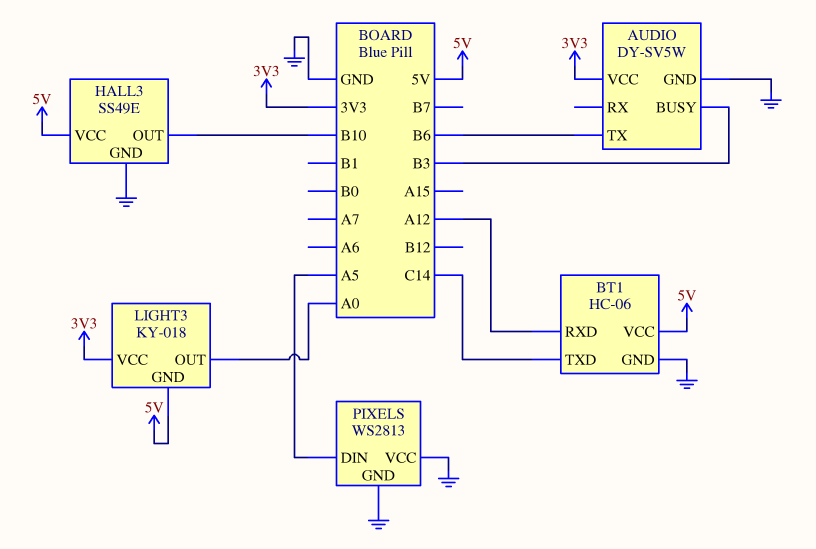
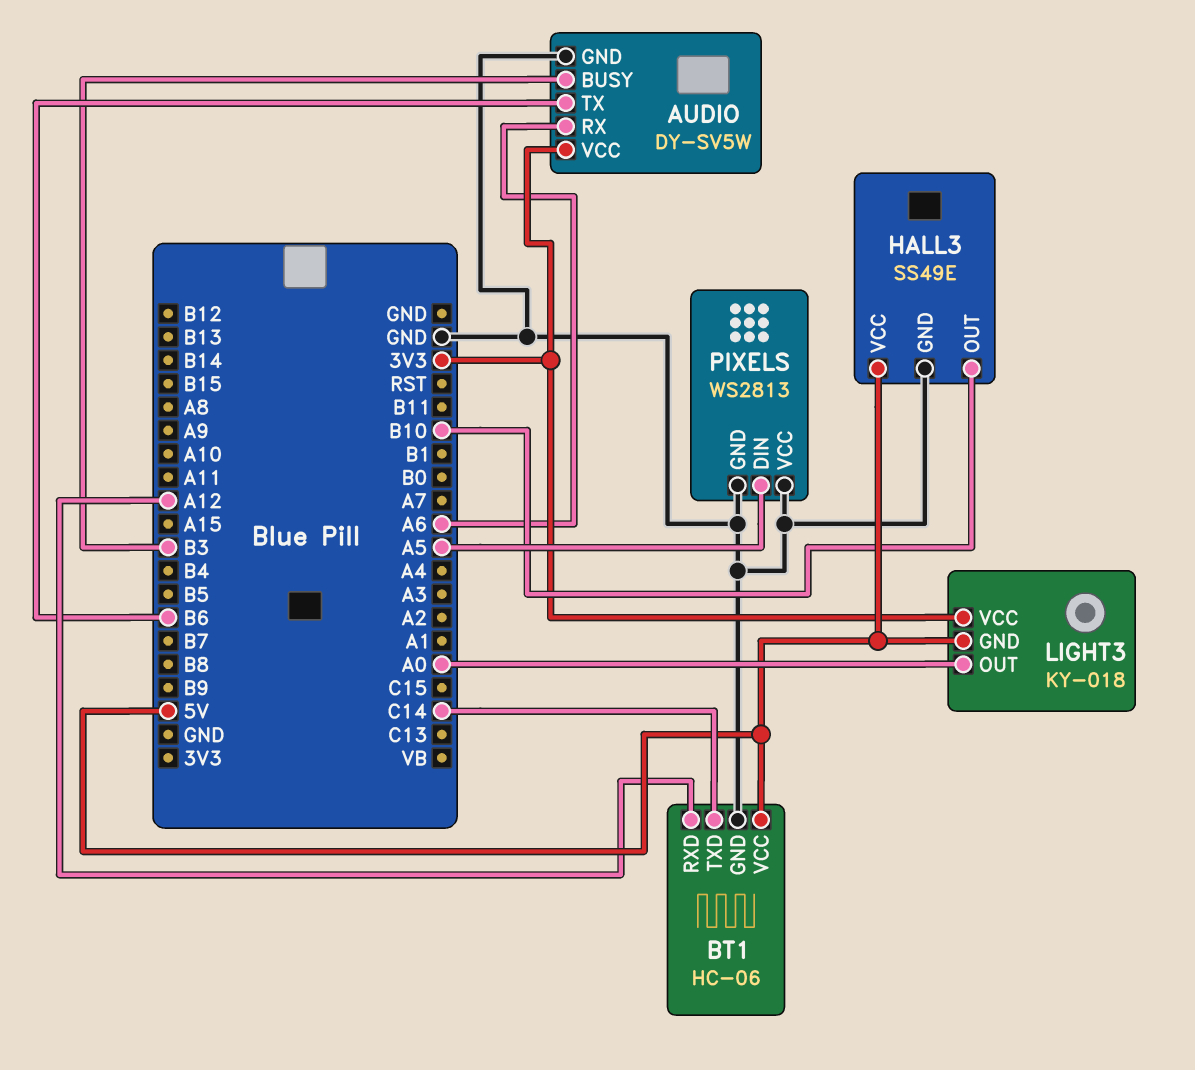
AUDIO pin RX: none -> A6

